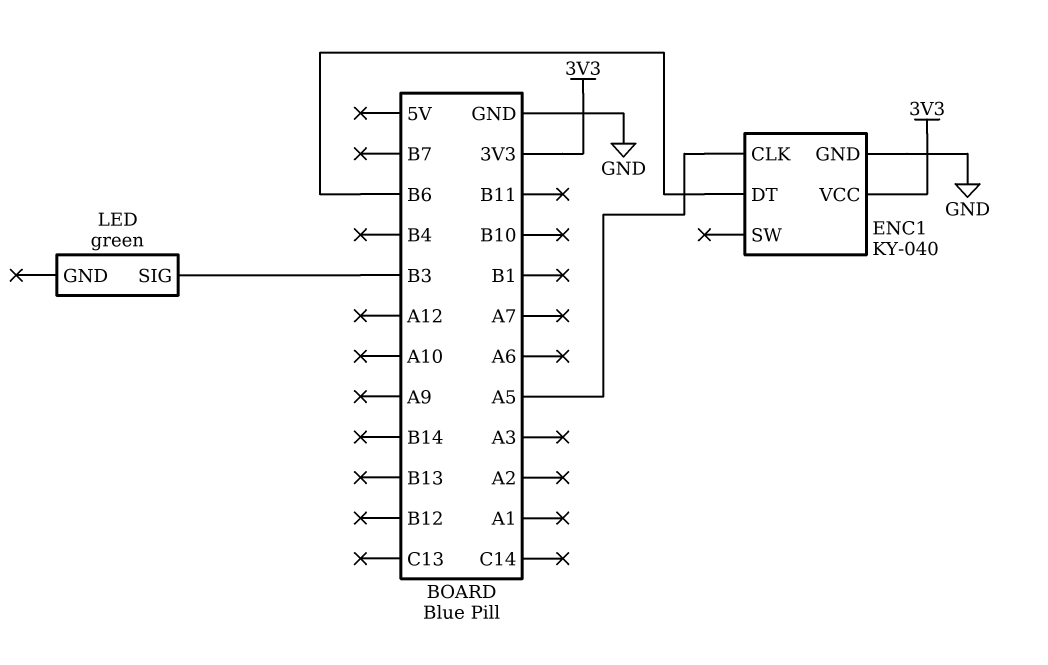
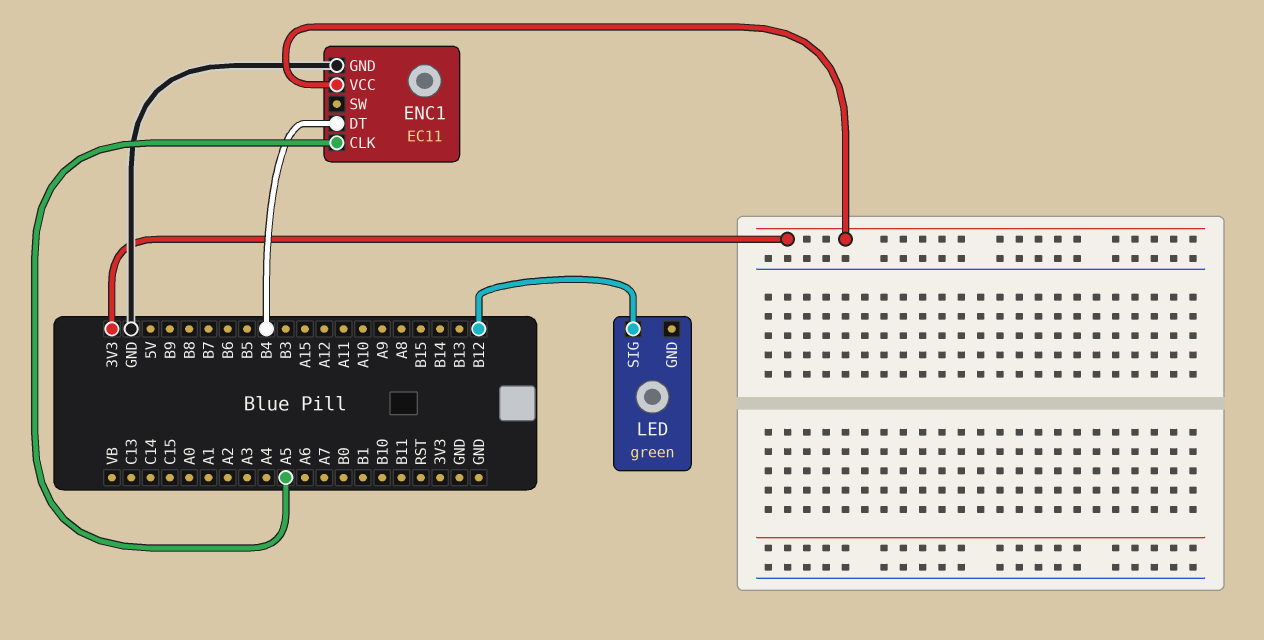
ENC1: KY-040 -> EC11
ENC1 pin DT: B6 -> B4
LED pin SIG: B3 -> B12

